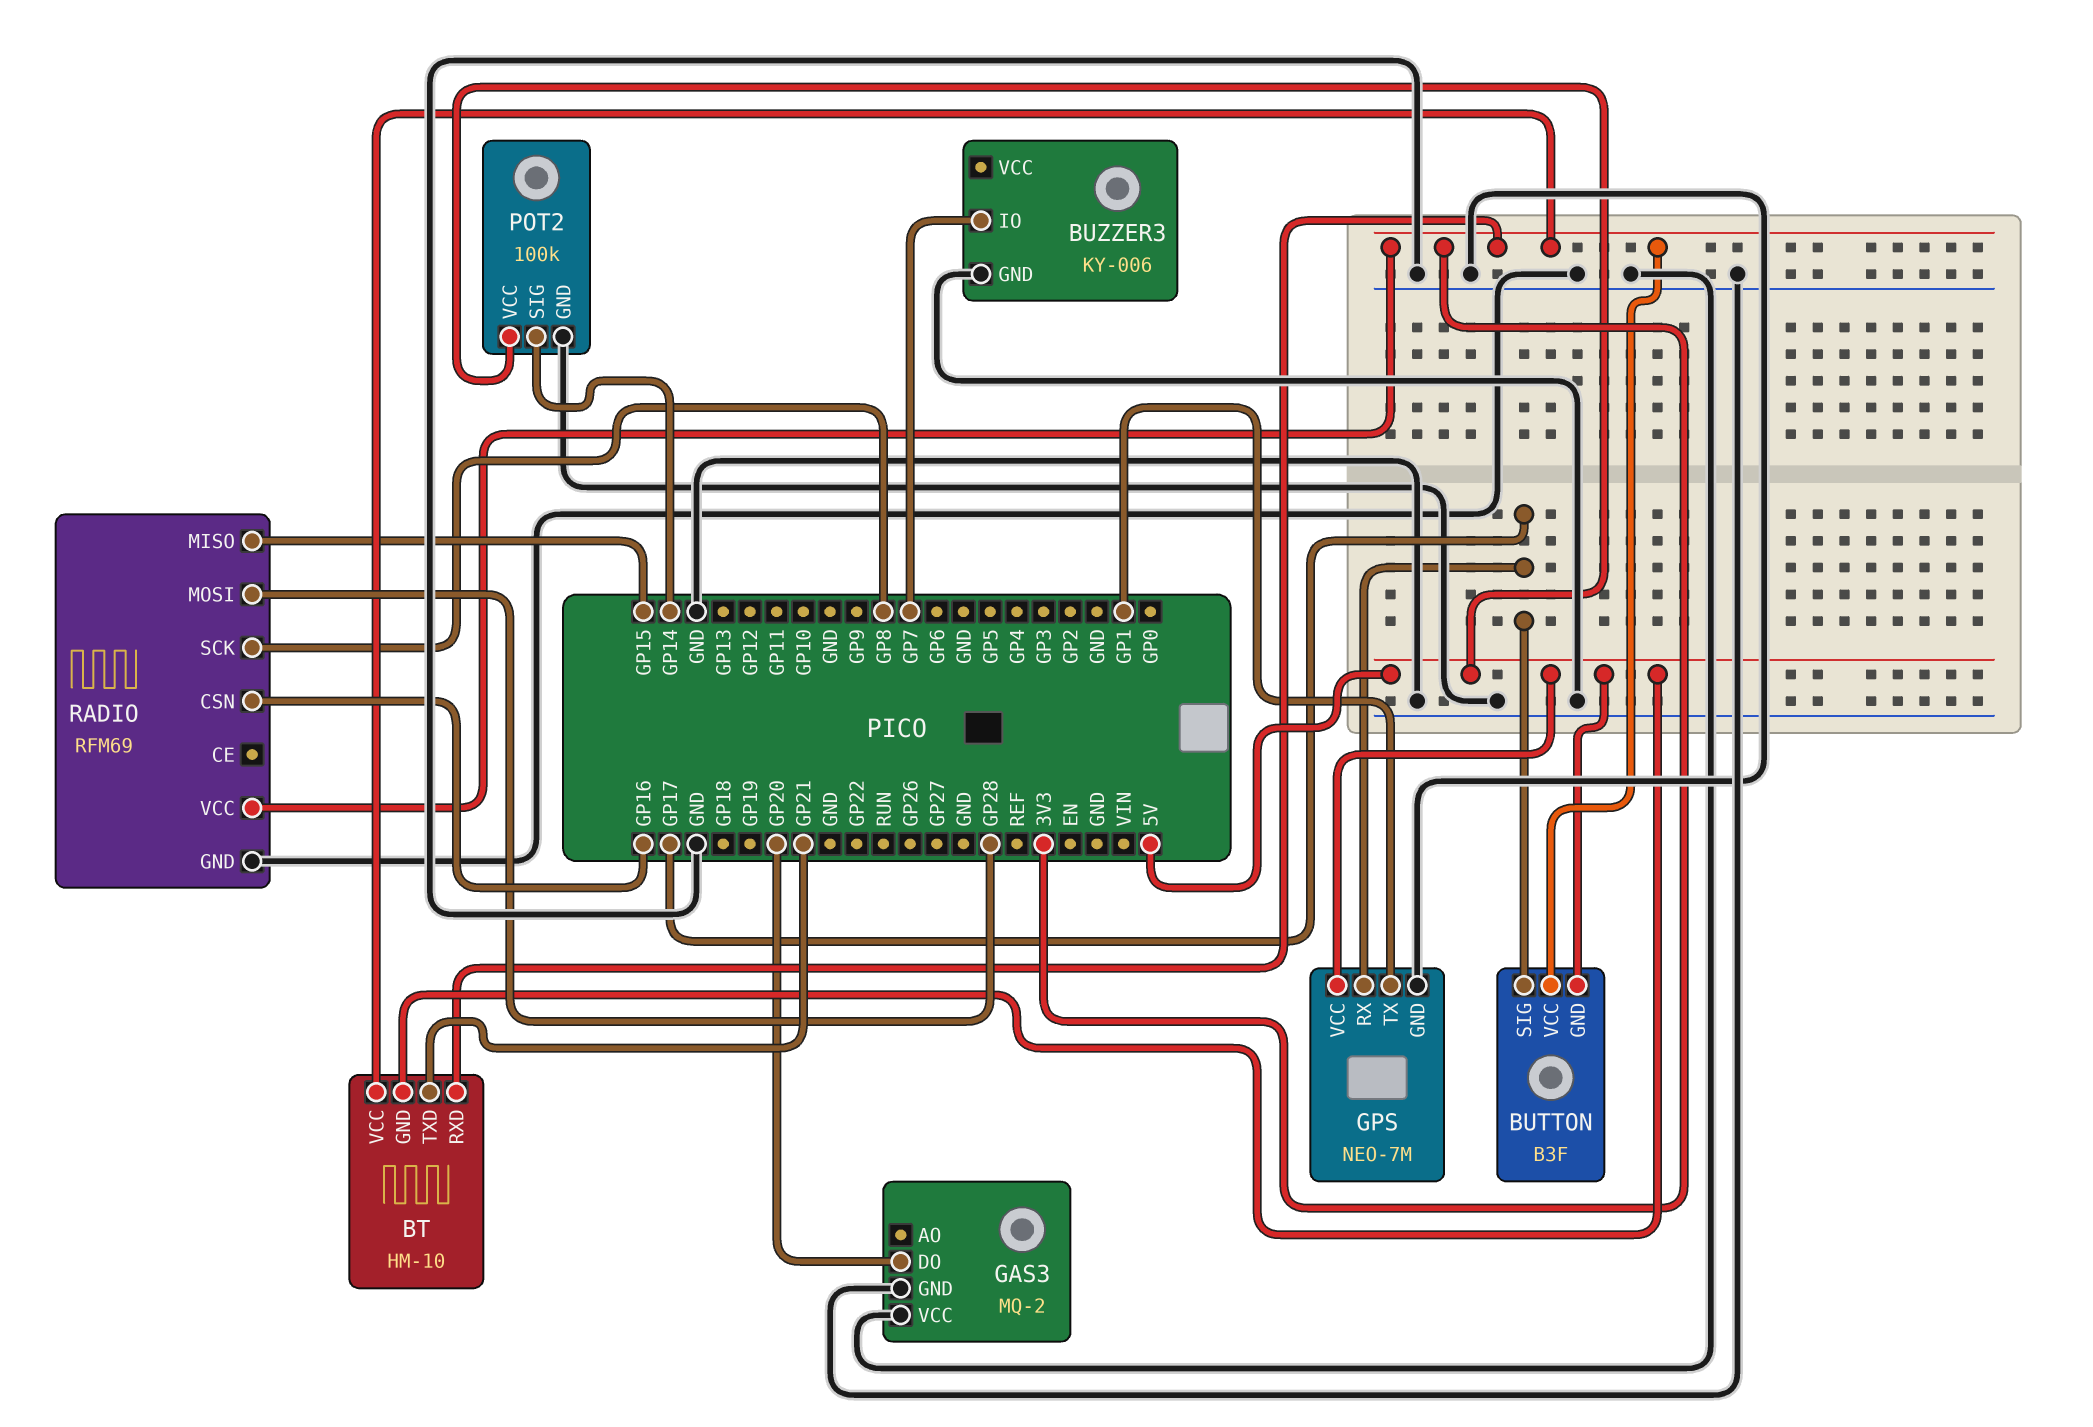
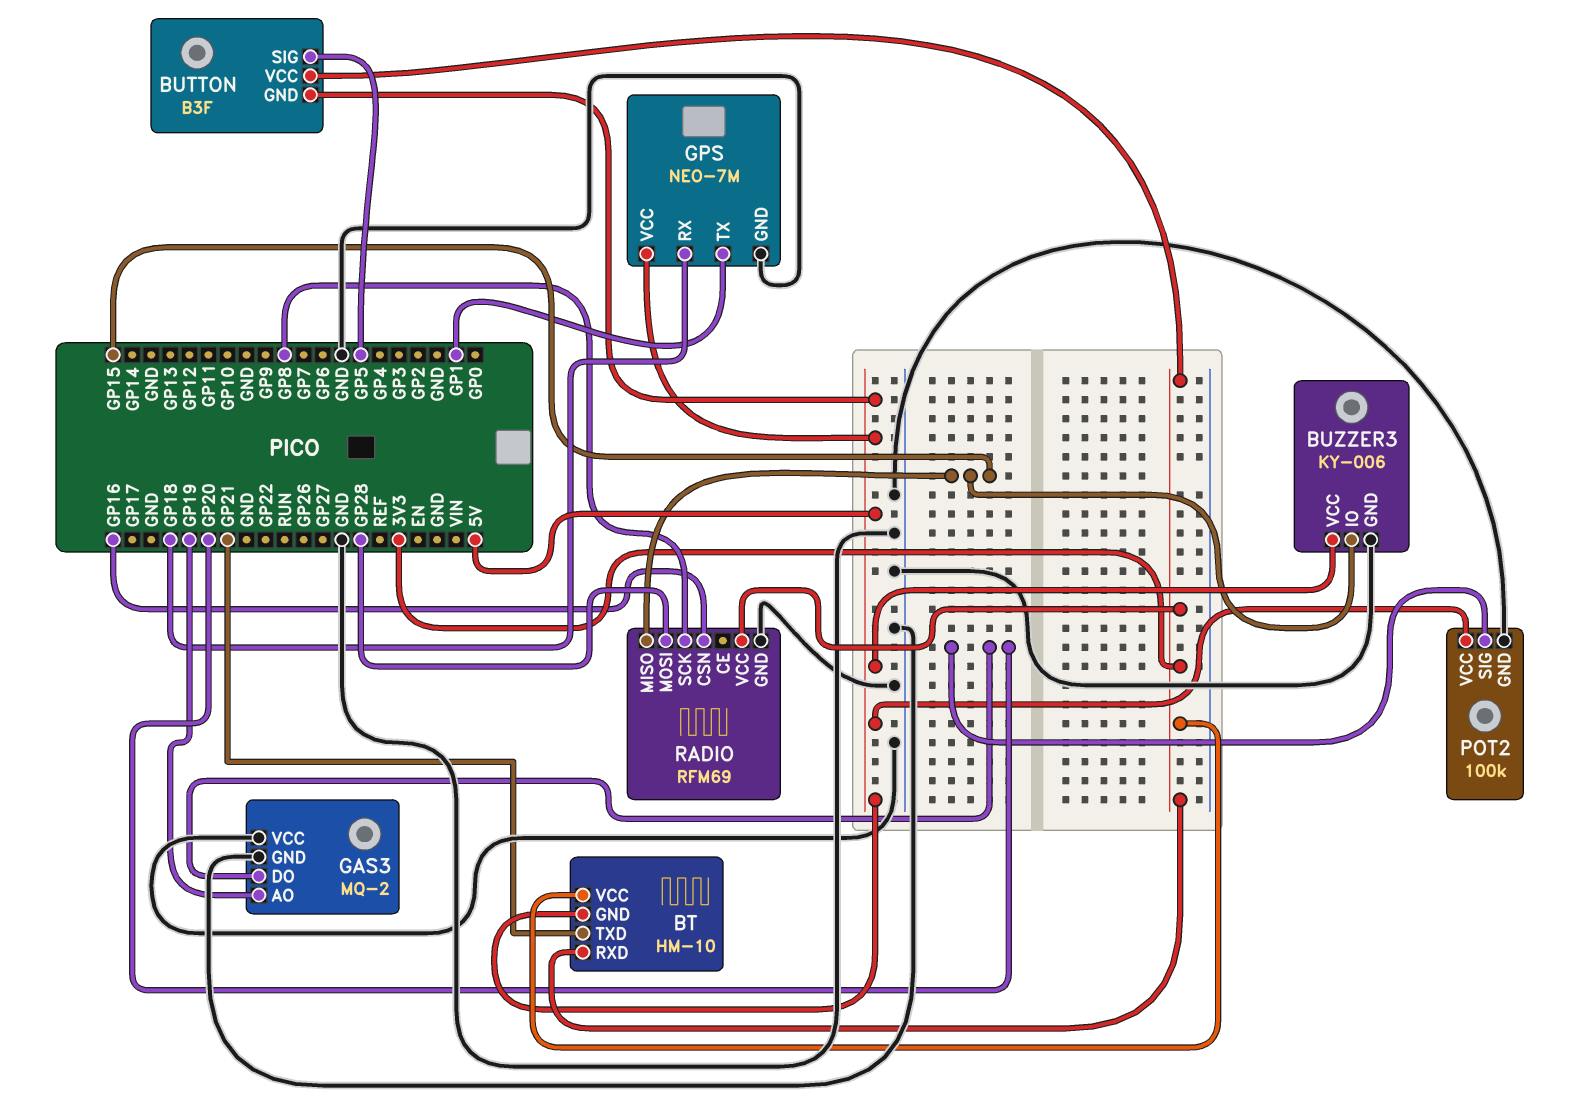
BUTTON pin SIG: GP17 -> GP5
BUZZER3 pin IO: GP7 -> GP15
BUZZER3 pin VCC: none -> 5V
GAS3 pin AO: none -> GP19
GPS pin RX: GP17 -> GP18
POT2 pin SIG: GP14 -> GP20

